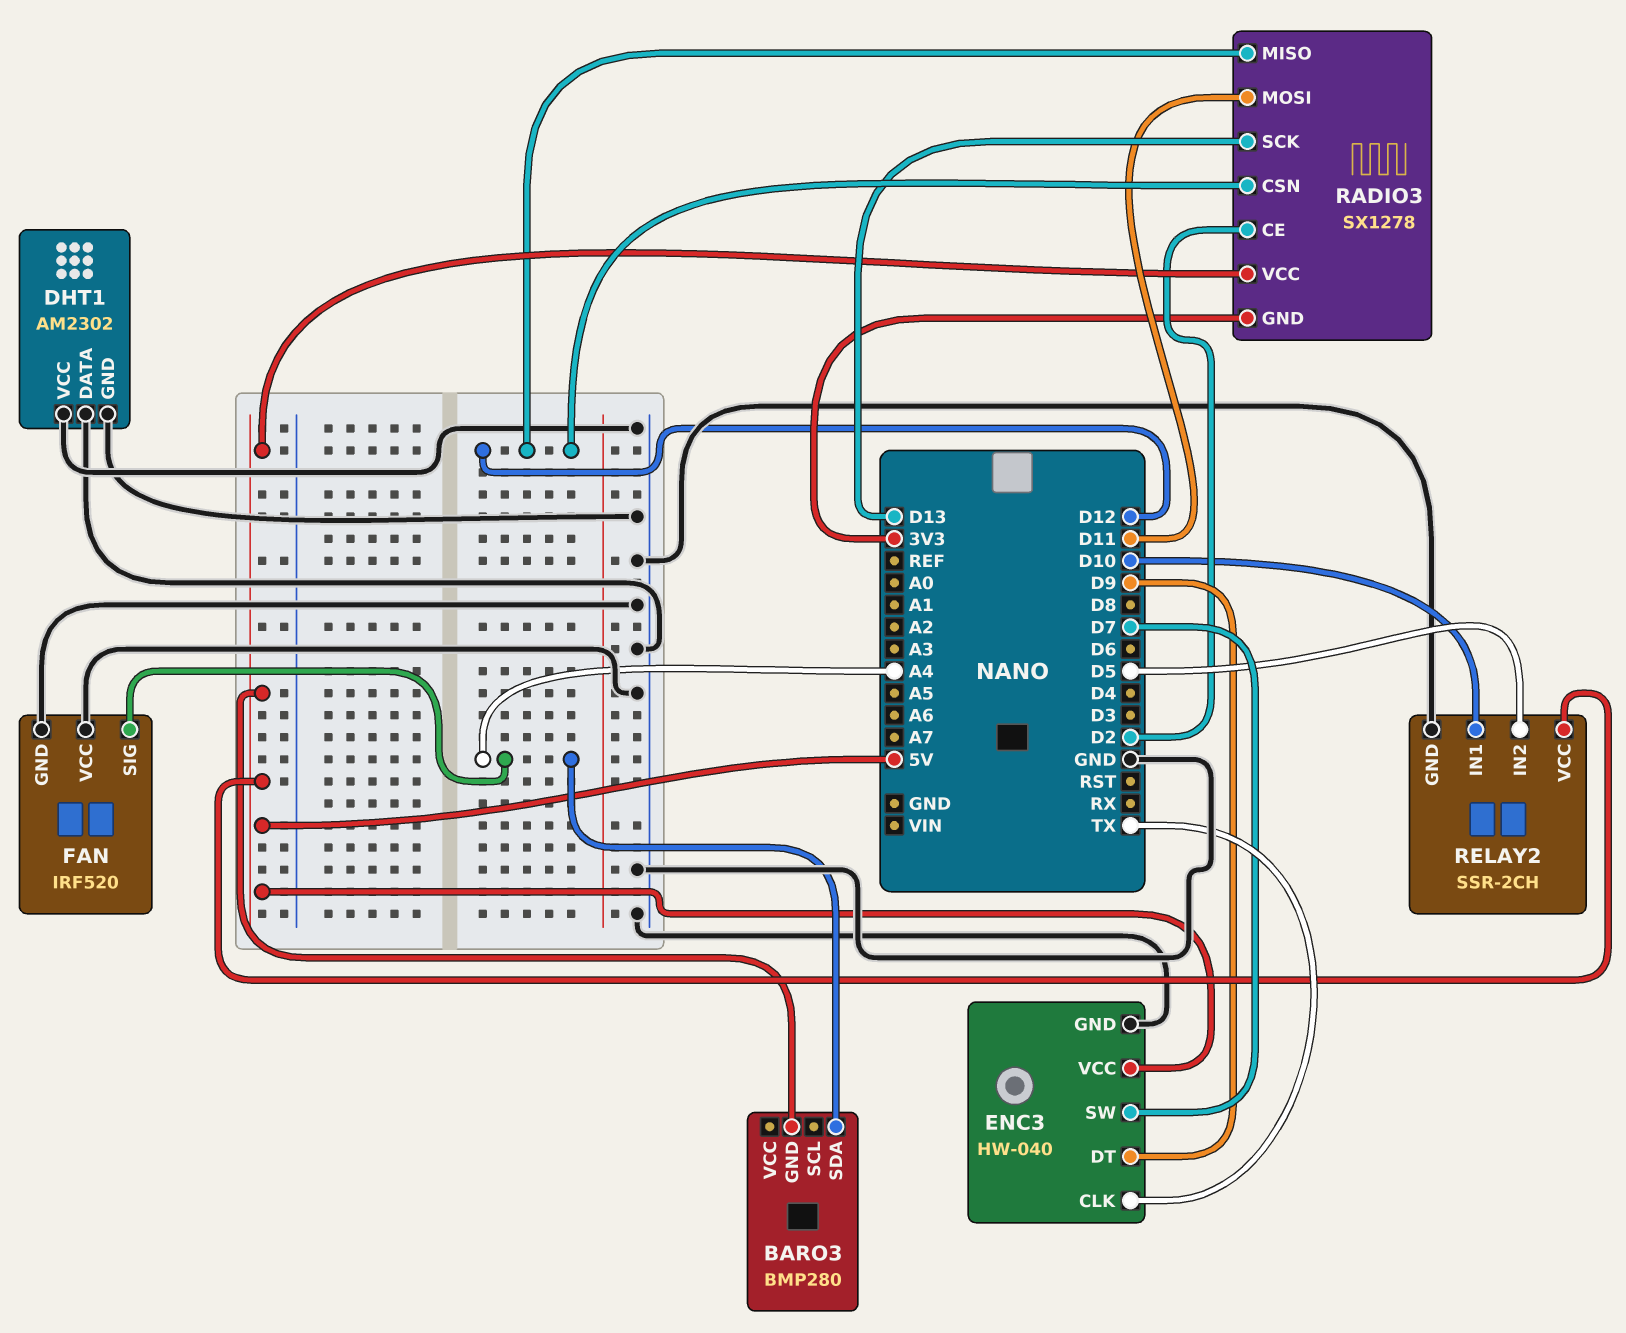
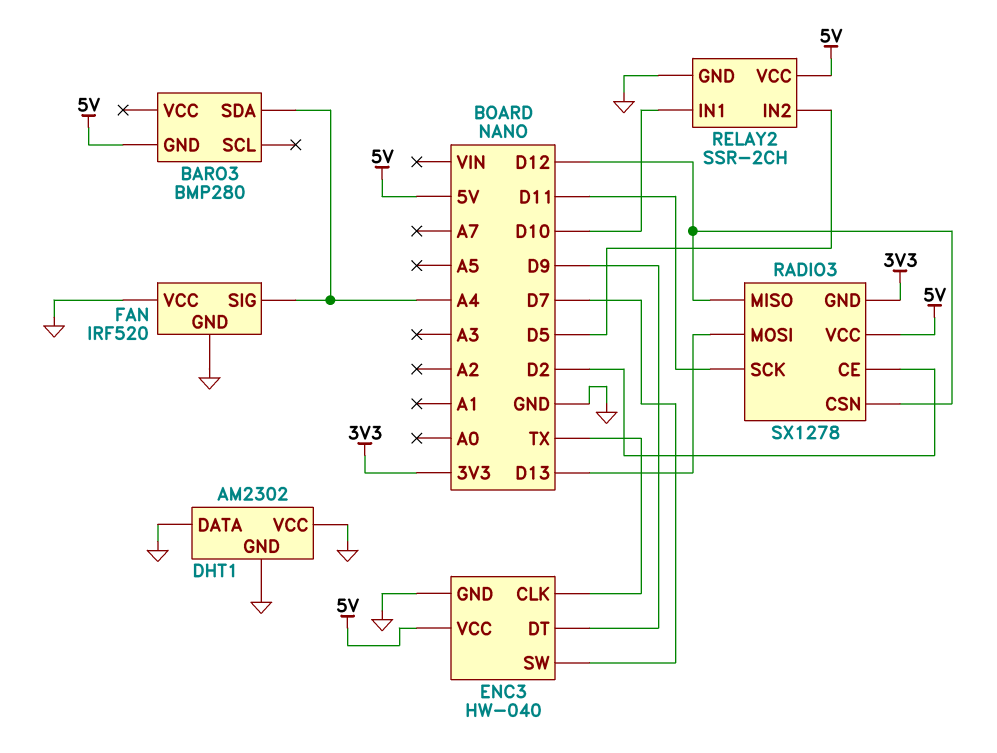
RADIO3 pin MOSI: D11 -> D13
RADIO3 pin SCK: D13 -> D11

